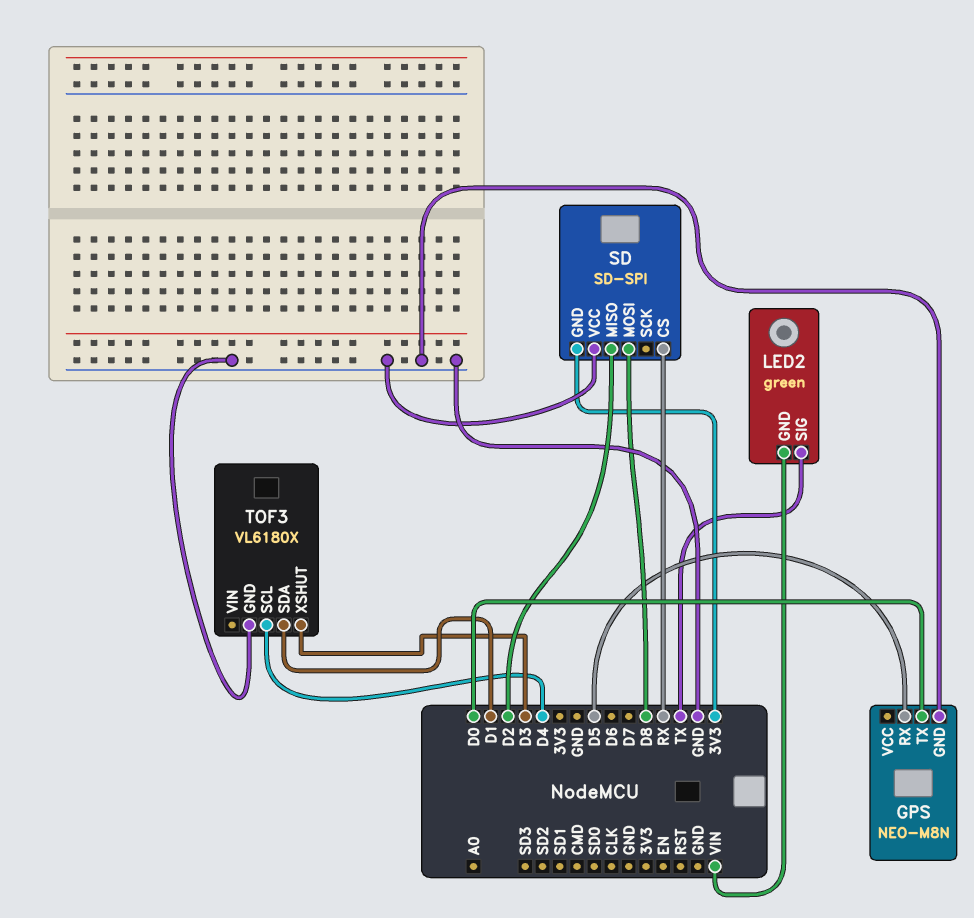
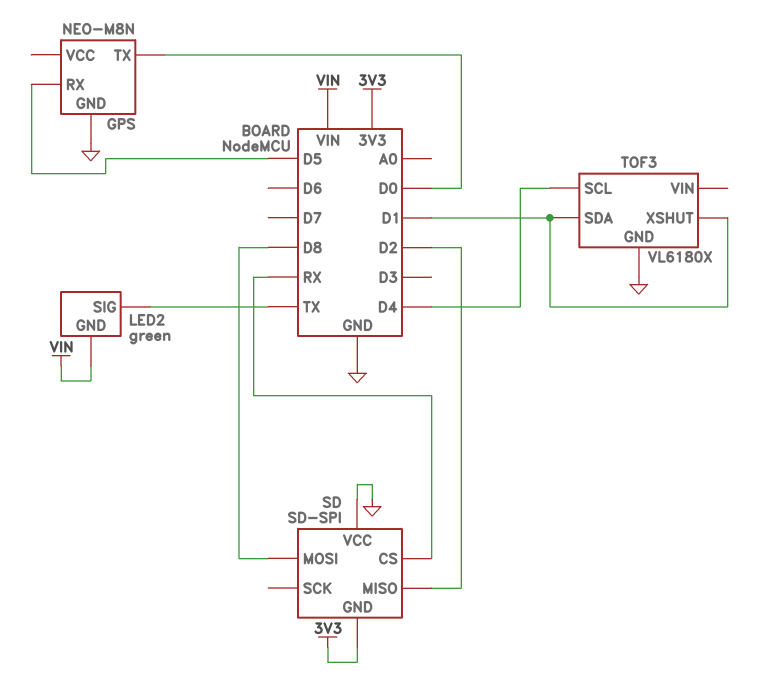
TOF3 pin XSHUT: D3 -> D1

